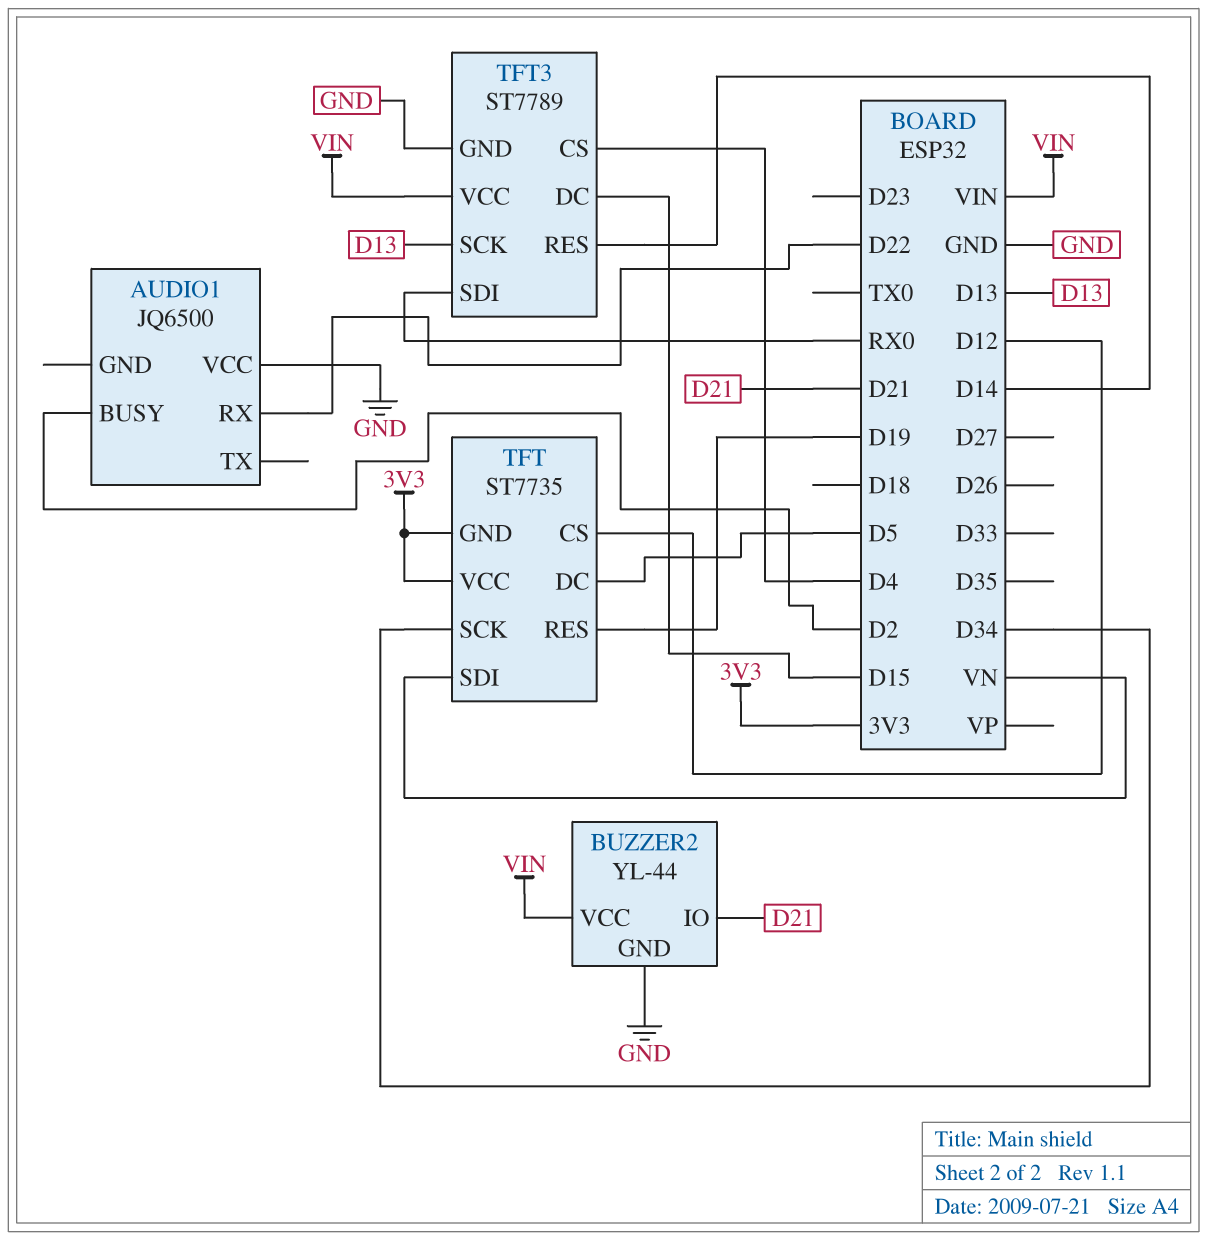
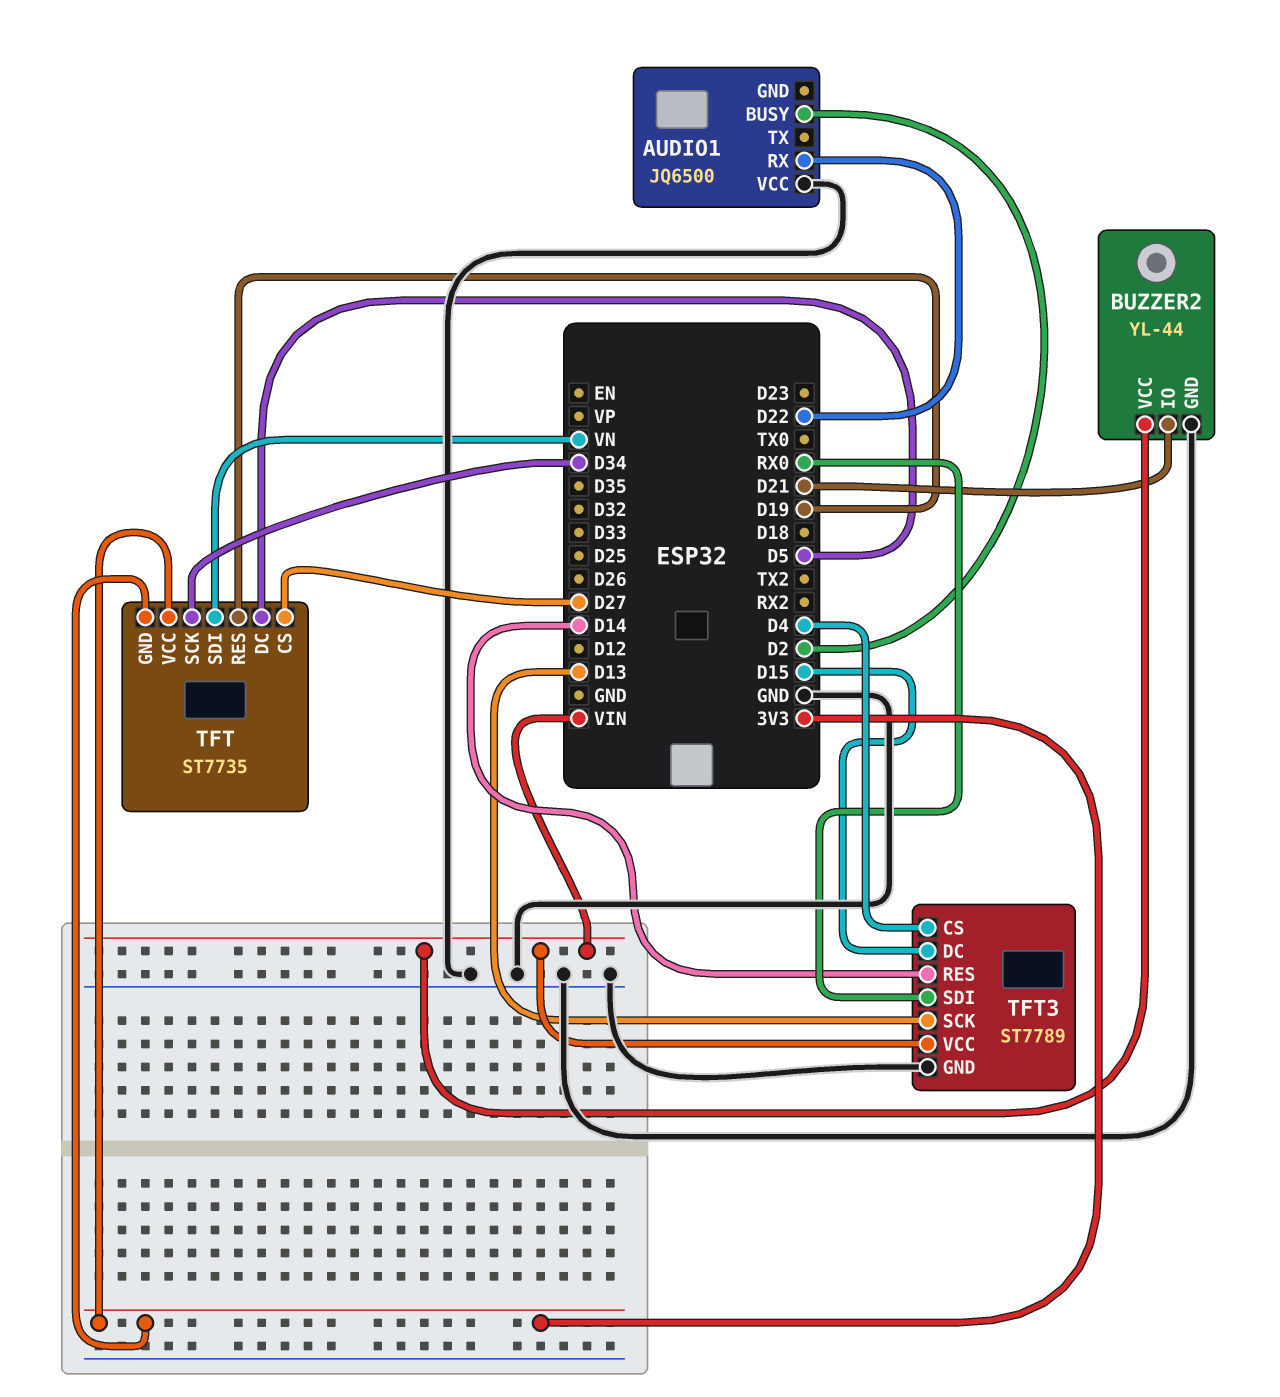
TFT pin CS: D12 -> D27

